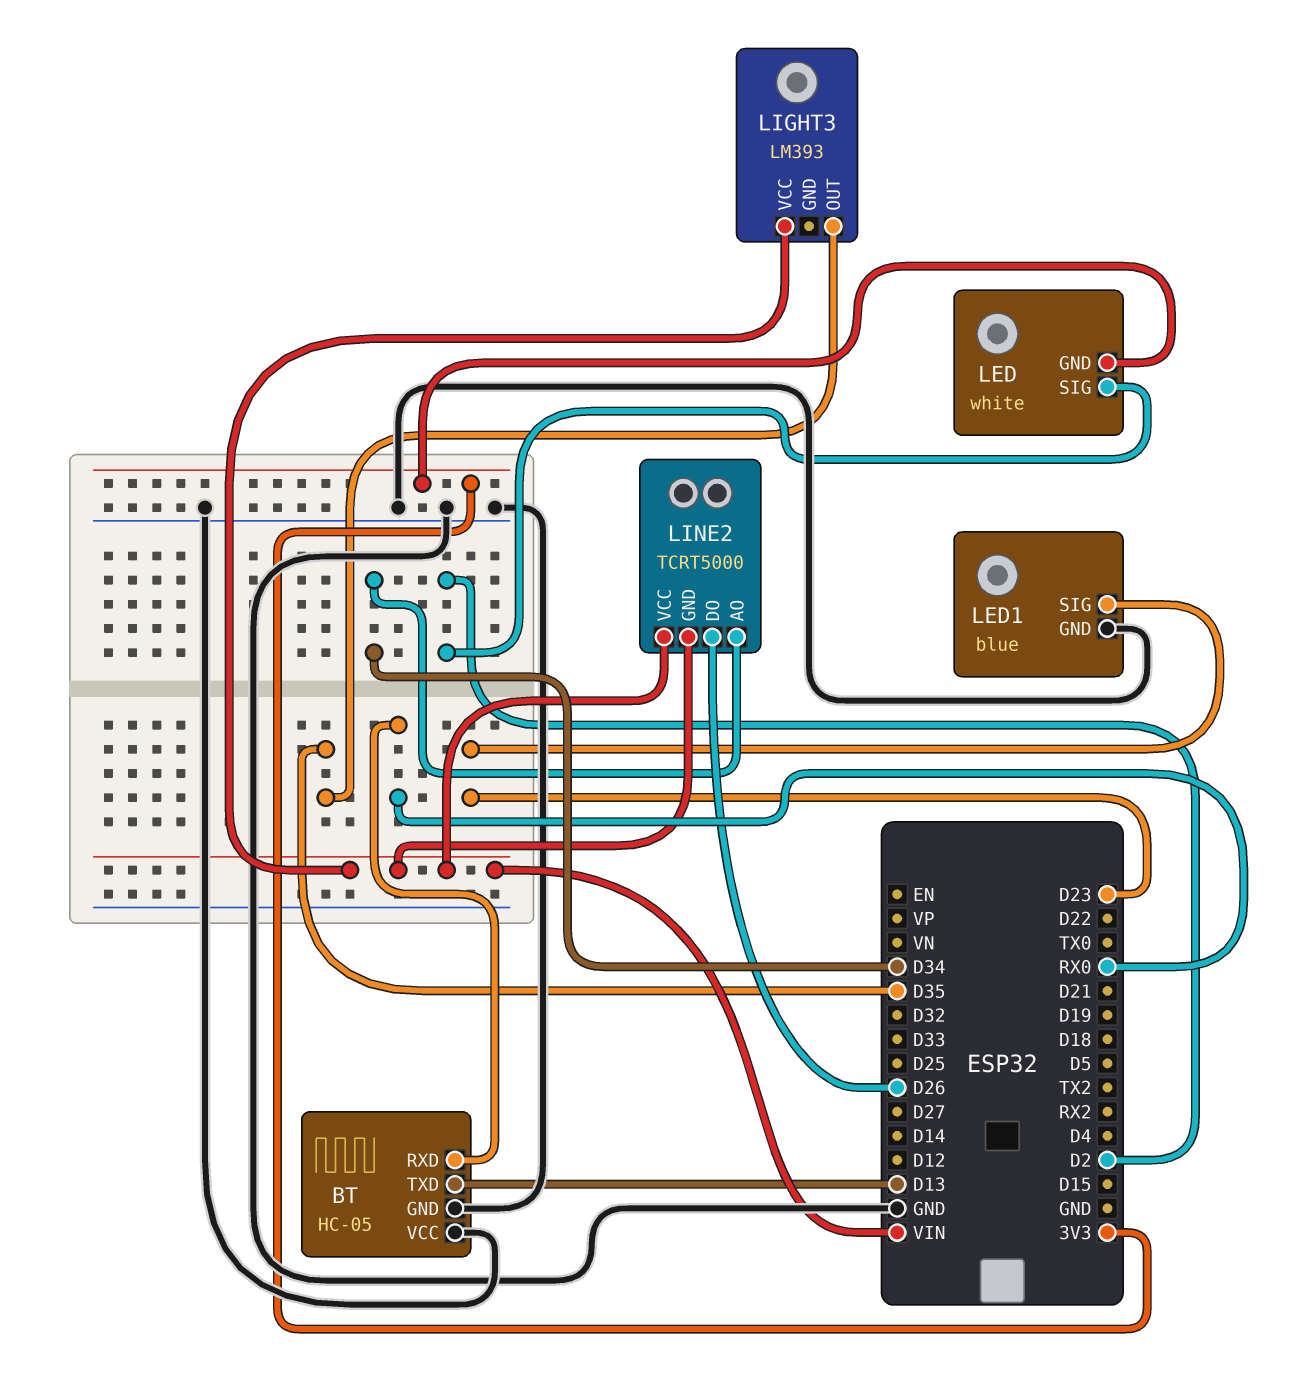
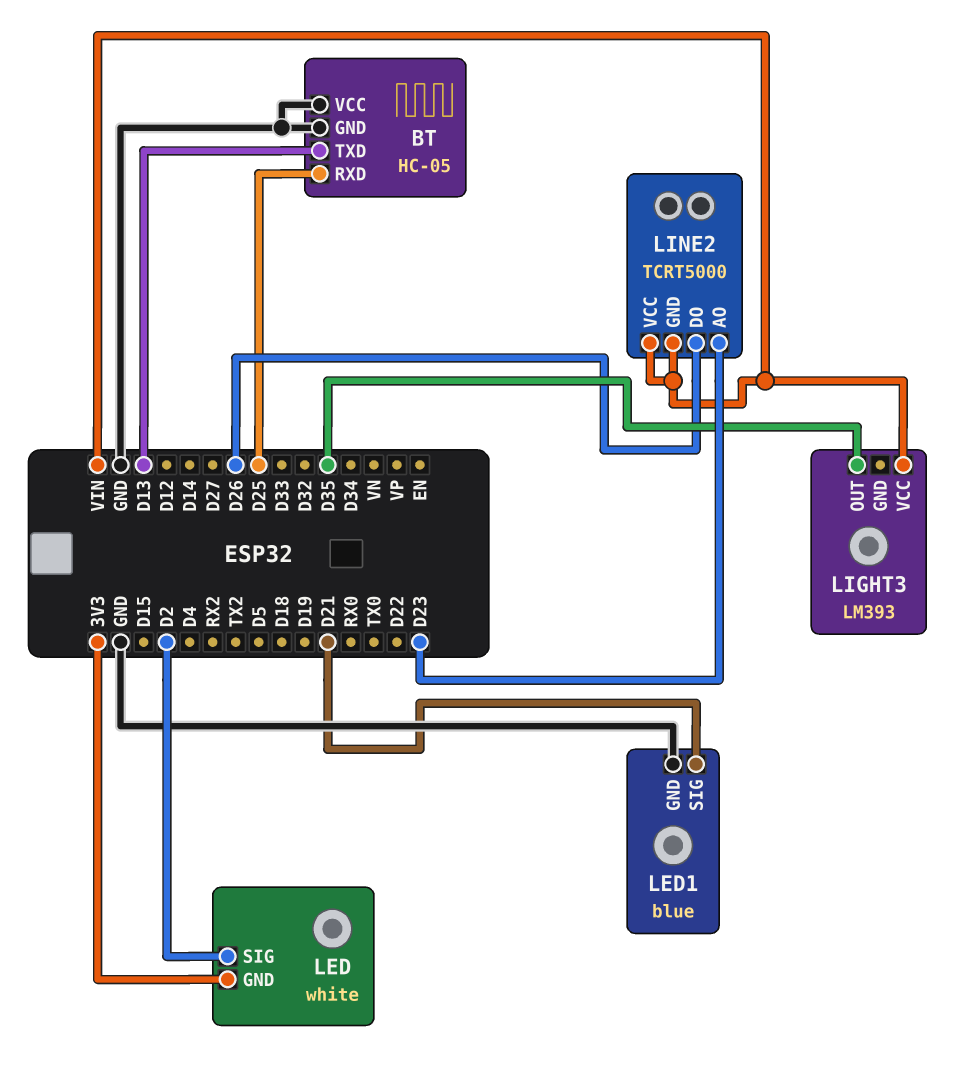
BT pin RXD: RX0 -> D25
LED1 pin SIG: D23 -> D21
LINE2 pin AO: D34 -> D23

